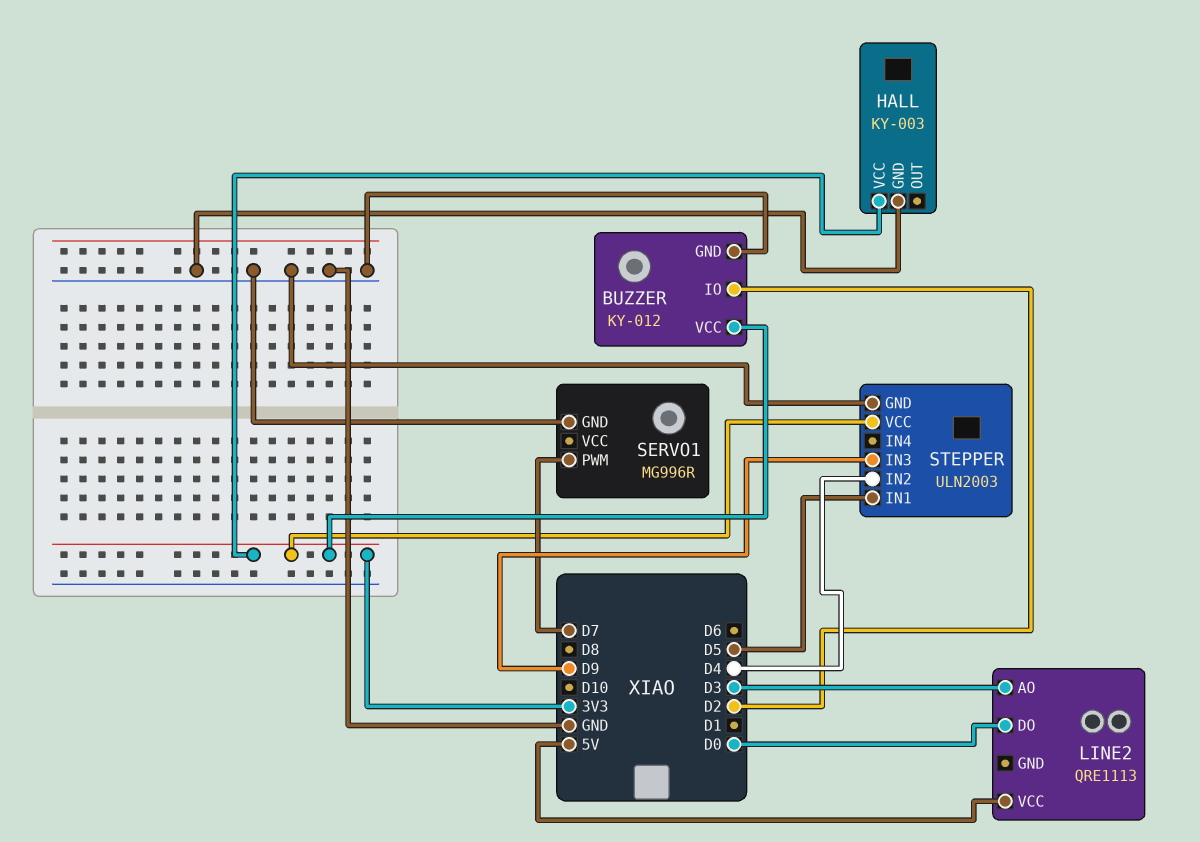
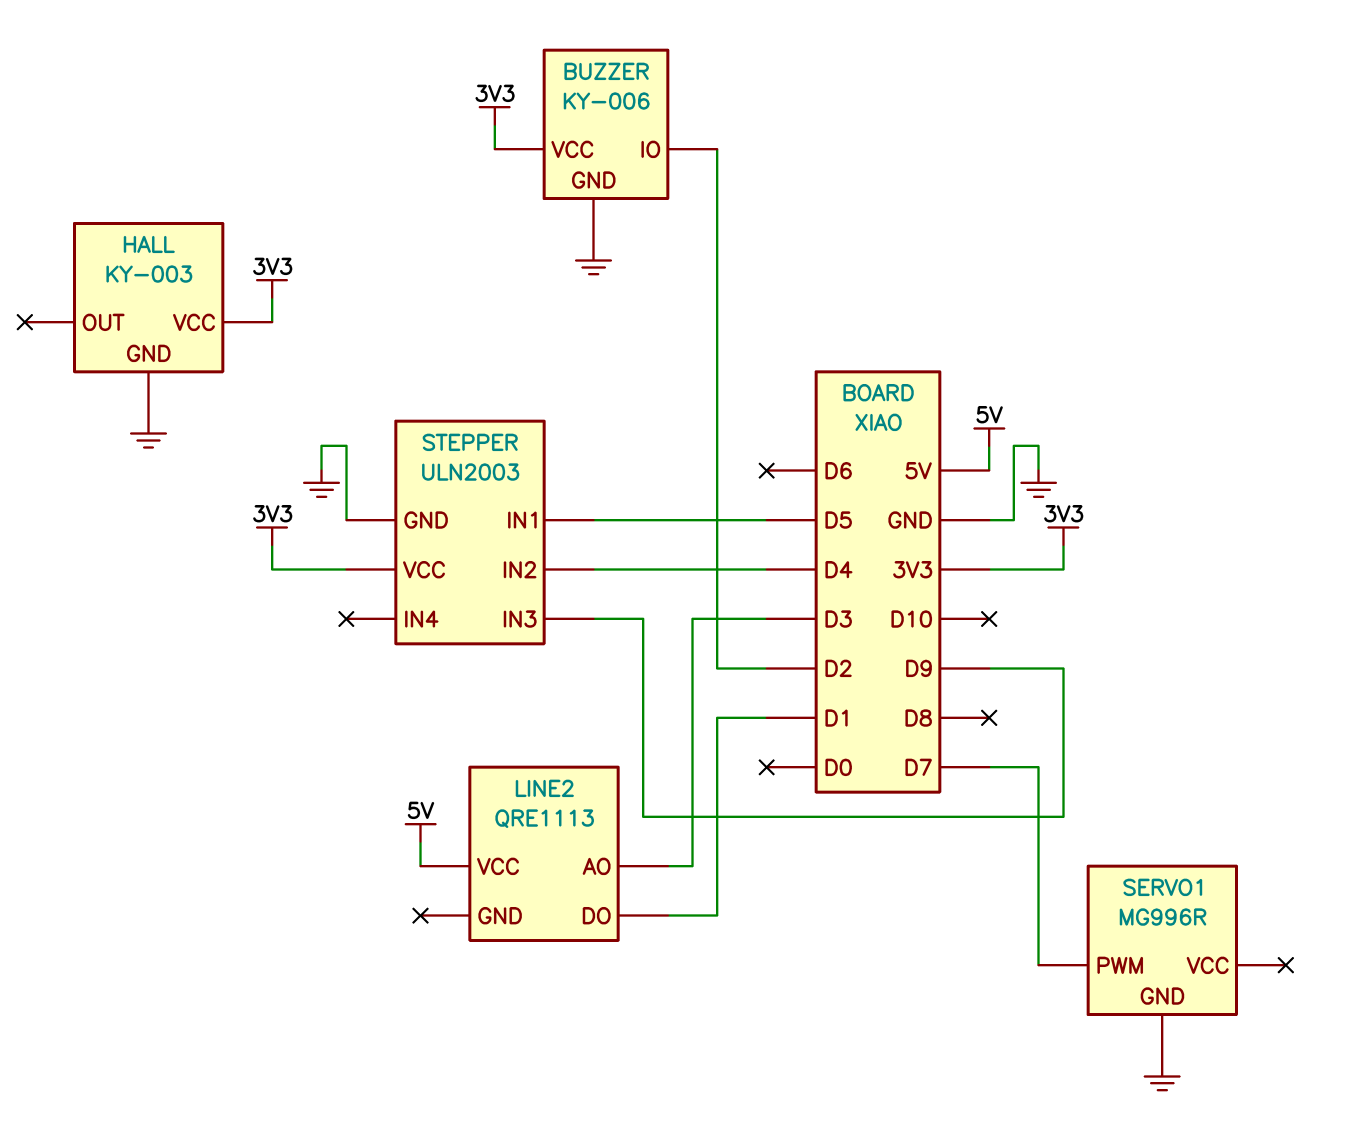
BUZZER: KY-012 -> KY-006
LINE2 pin DO: D0 -> D1

